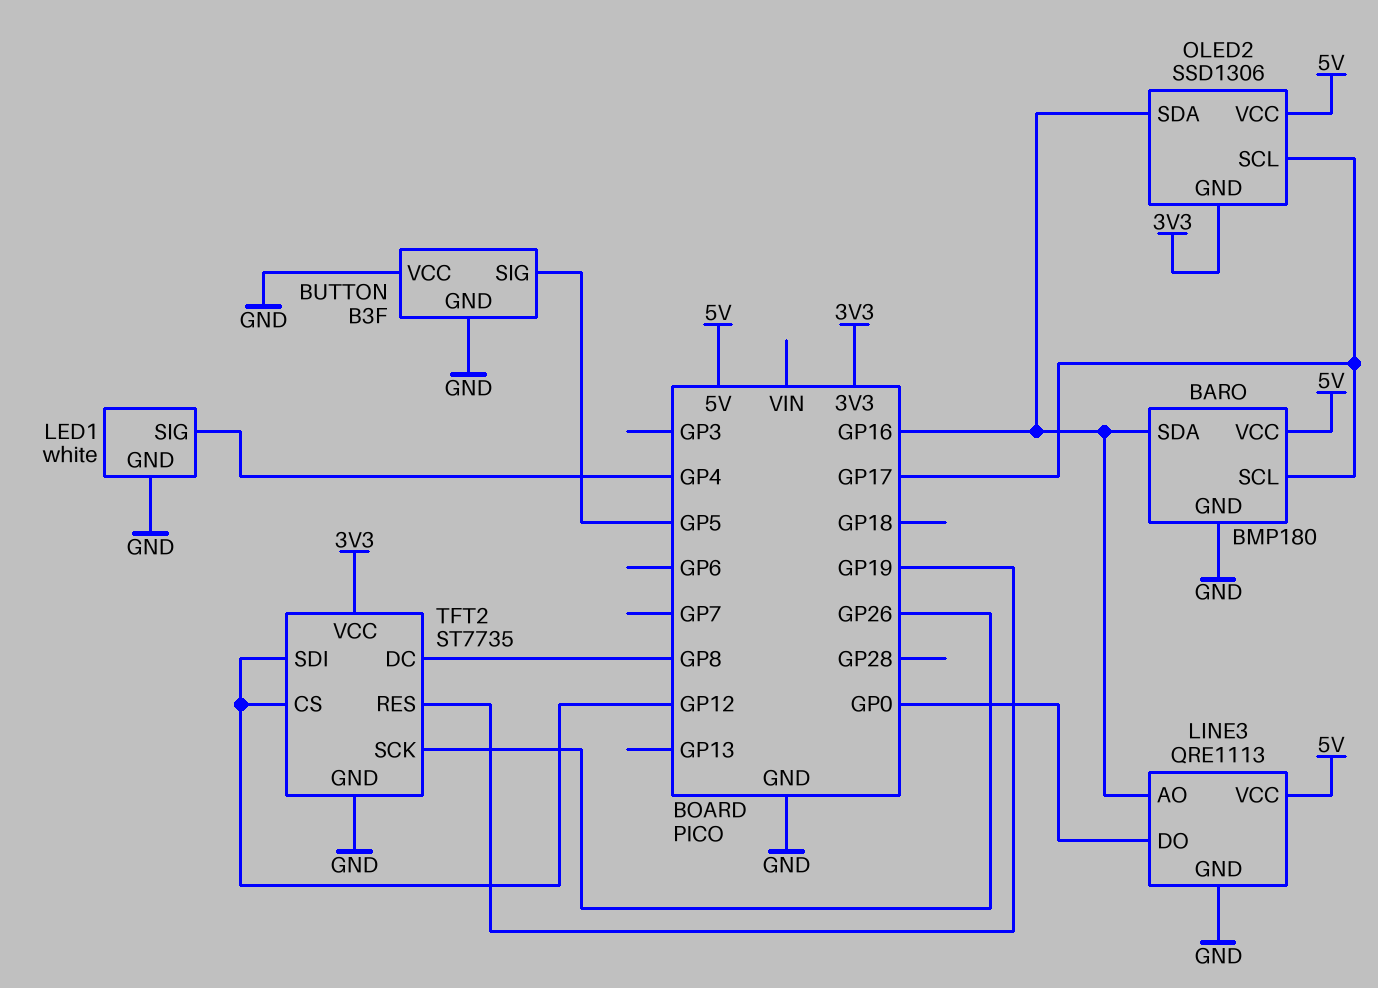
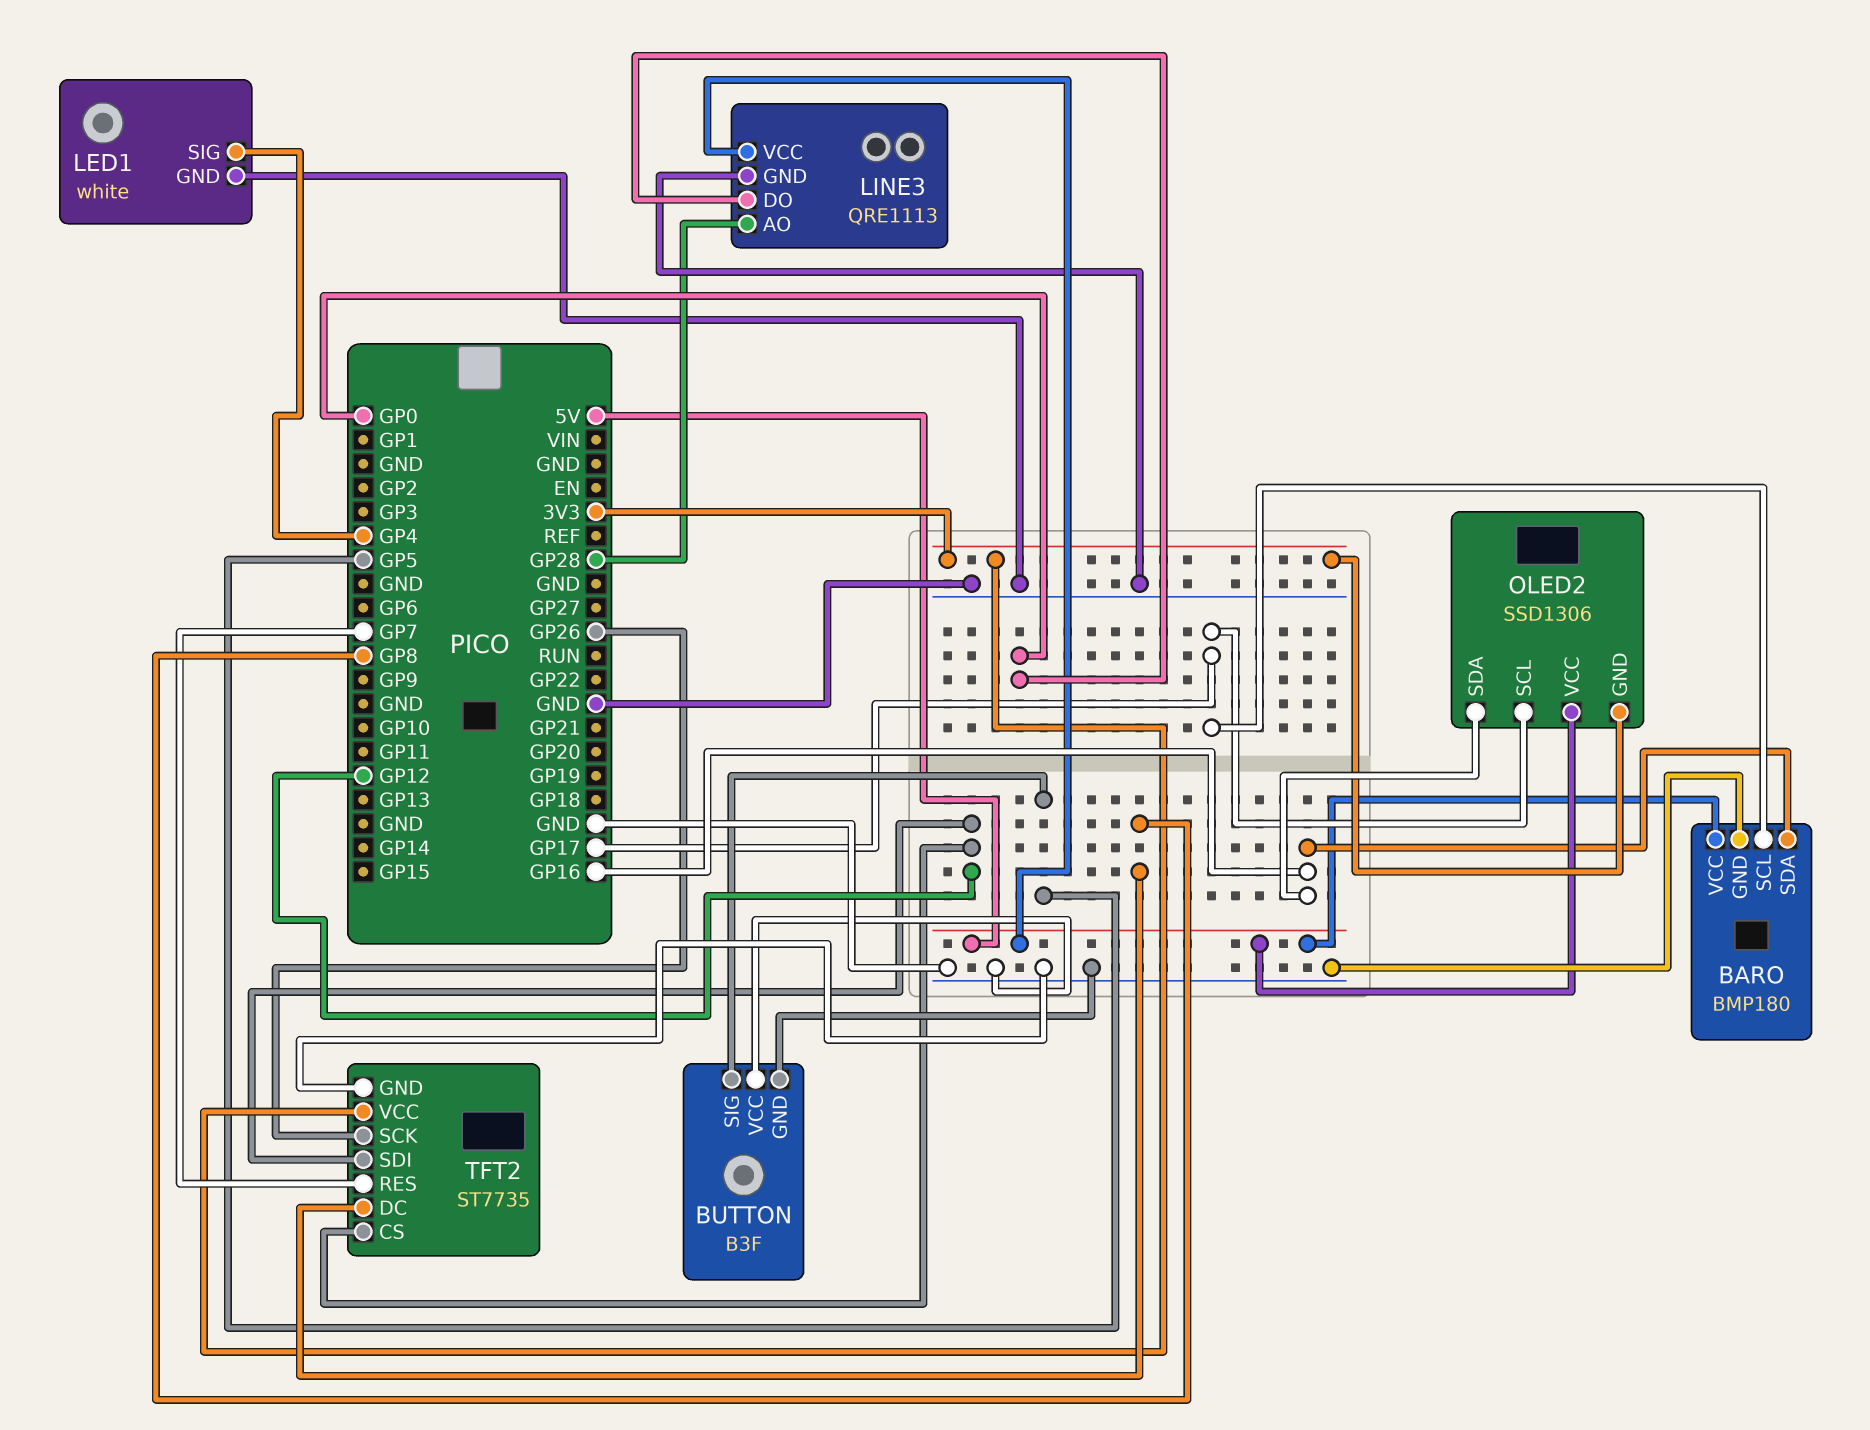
LINE3 pin AO: GP16 -> GP28
TFT2 pin RES: GP19 -> GP7

